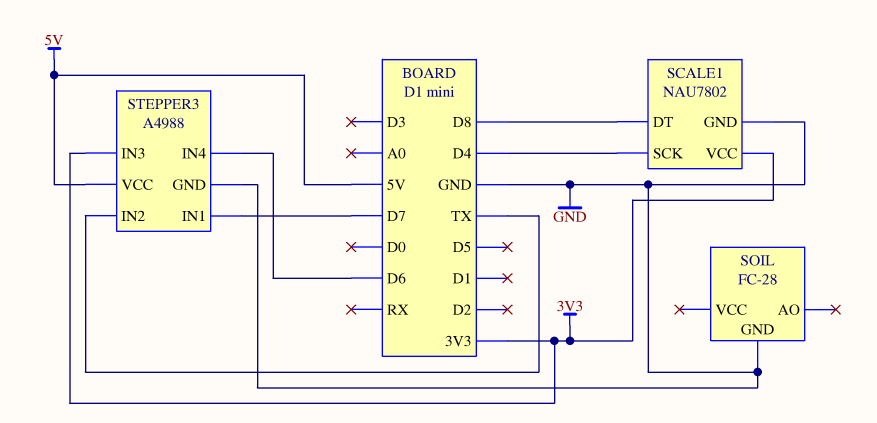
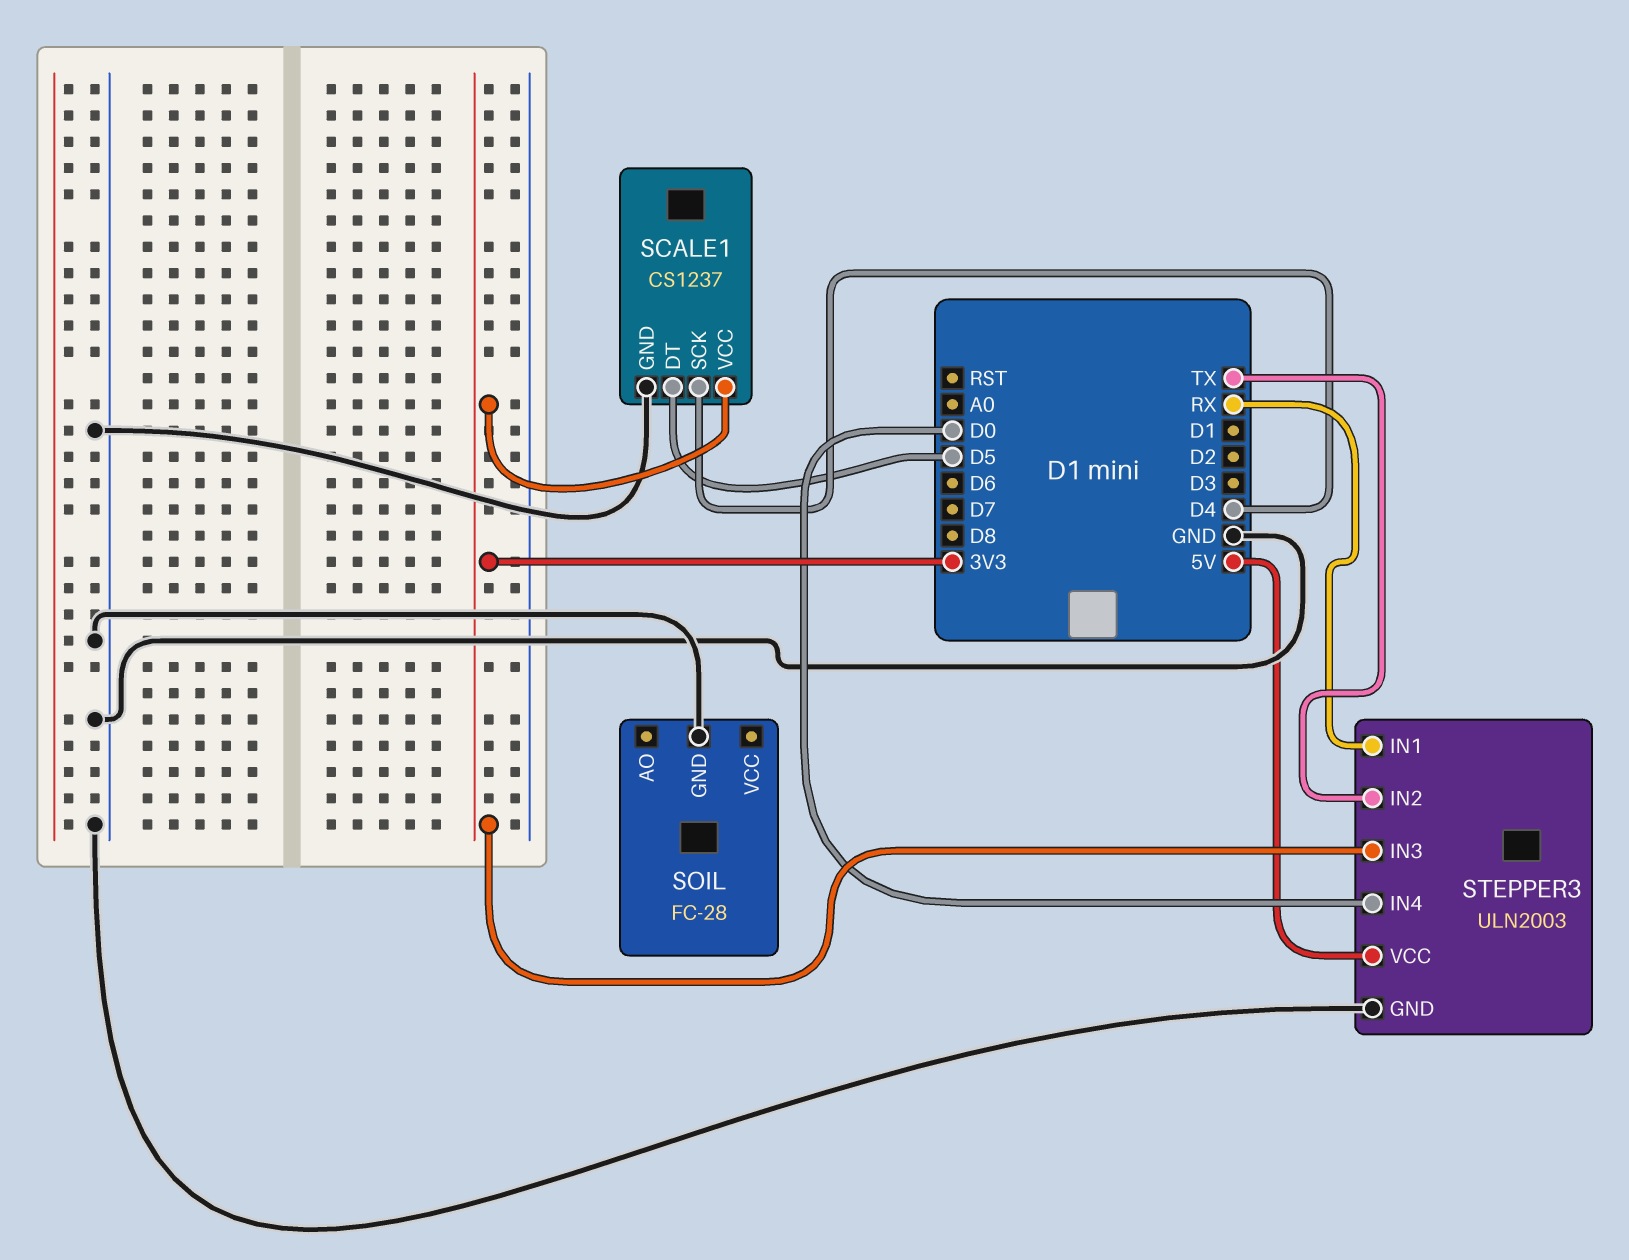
SCALE1: NAU7802 -> CS1237
SCALE1 pin DT: D8 -> D5
STEPPER3: A4988 -> ULN2003
STEPPER3 pin IN1: D7 -> RX
STEPPER3 pin IN4: D6 -> D0

